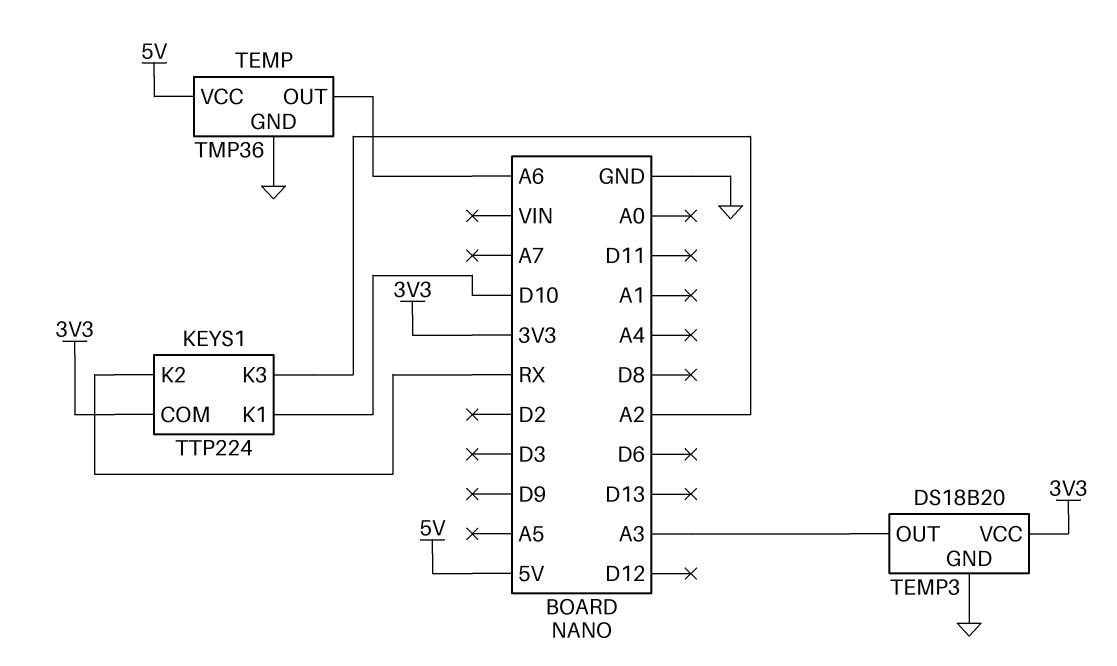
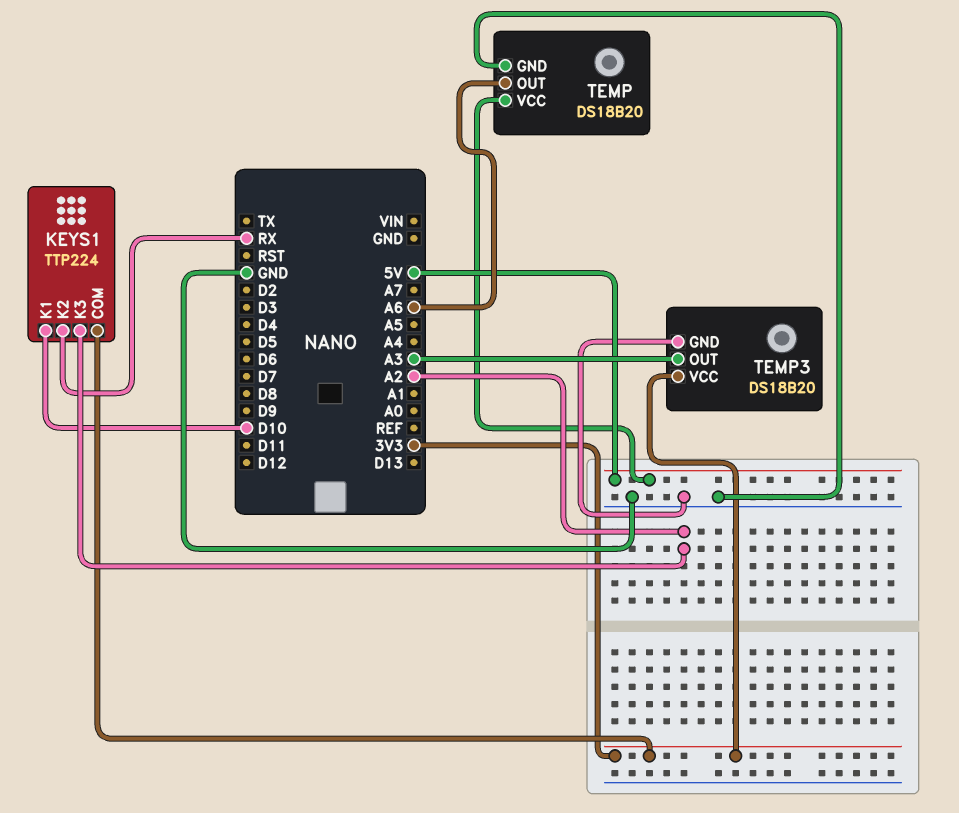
TEMP: TMP36 -> DS18B20

